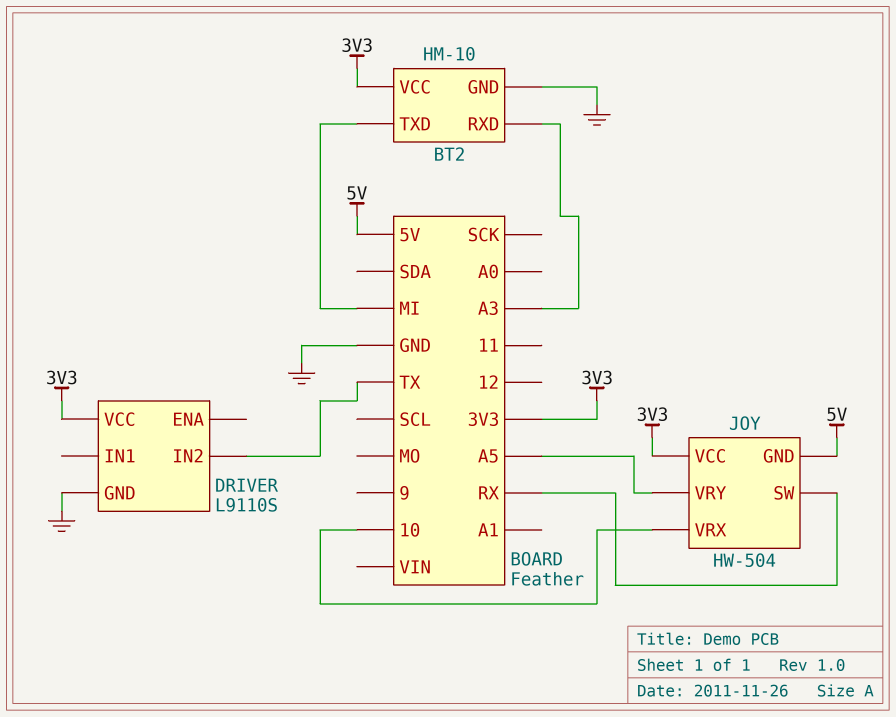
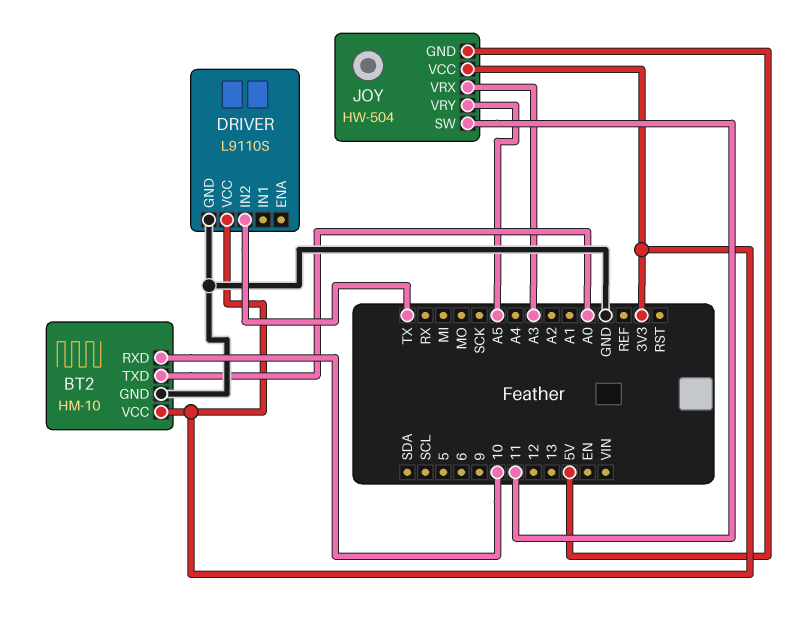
BT2 pin RXD: A3 -> 10
BT2 pin TXD: MI -> A0
JOY pin SW: RX -> 11
JOY pin VRX: 10 -> A3

